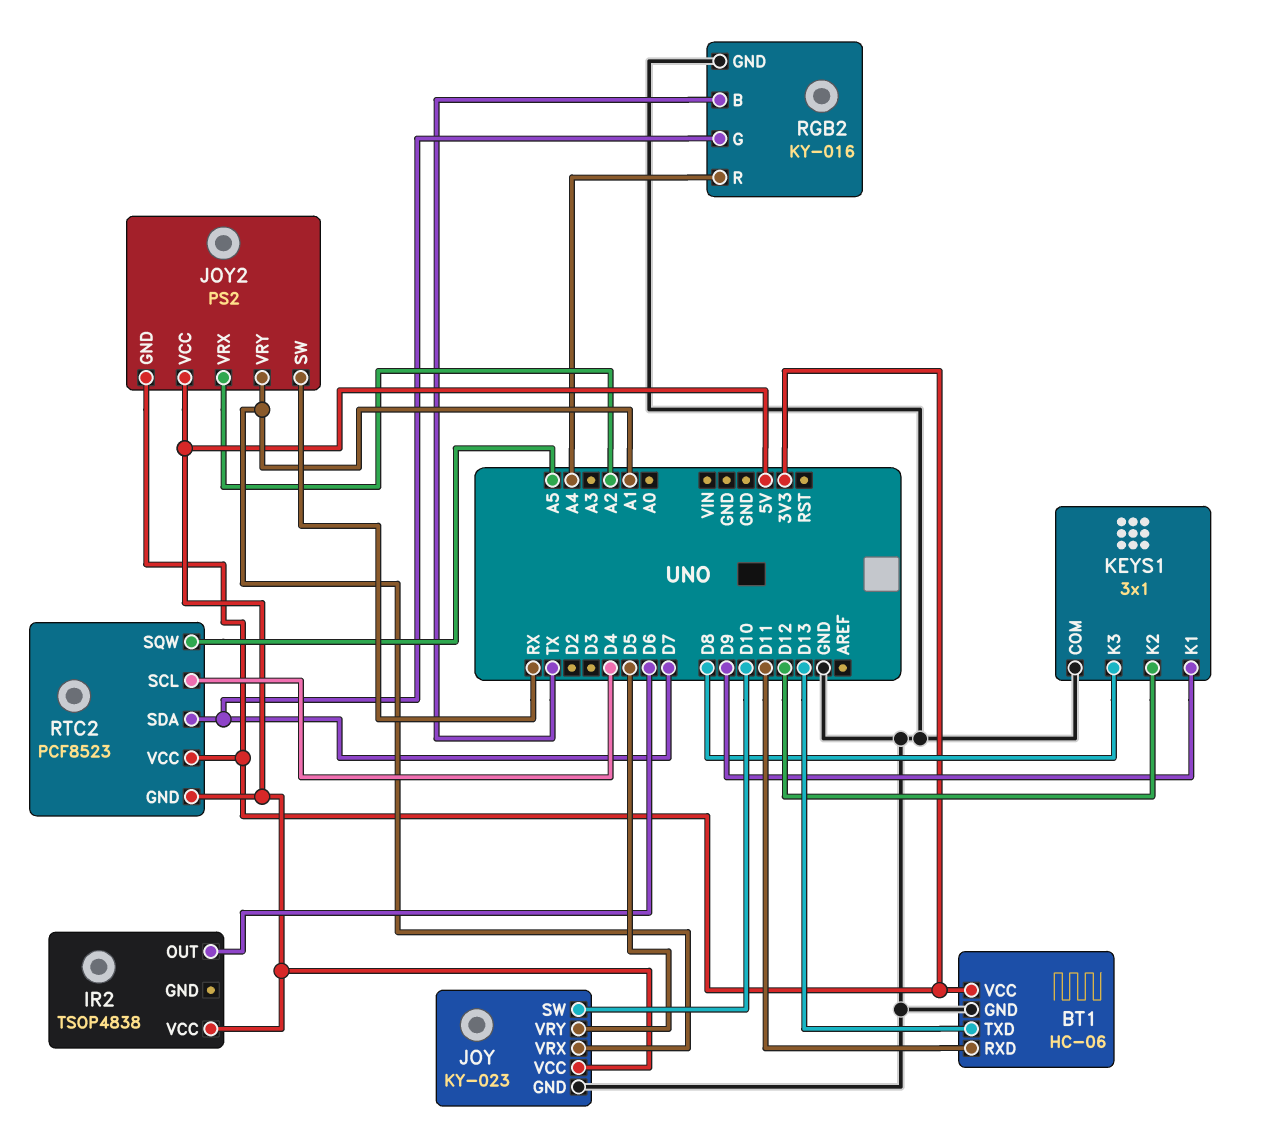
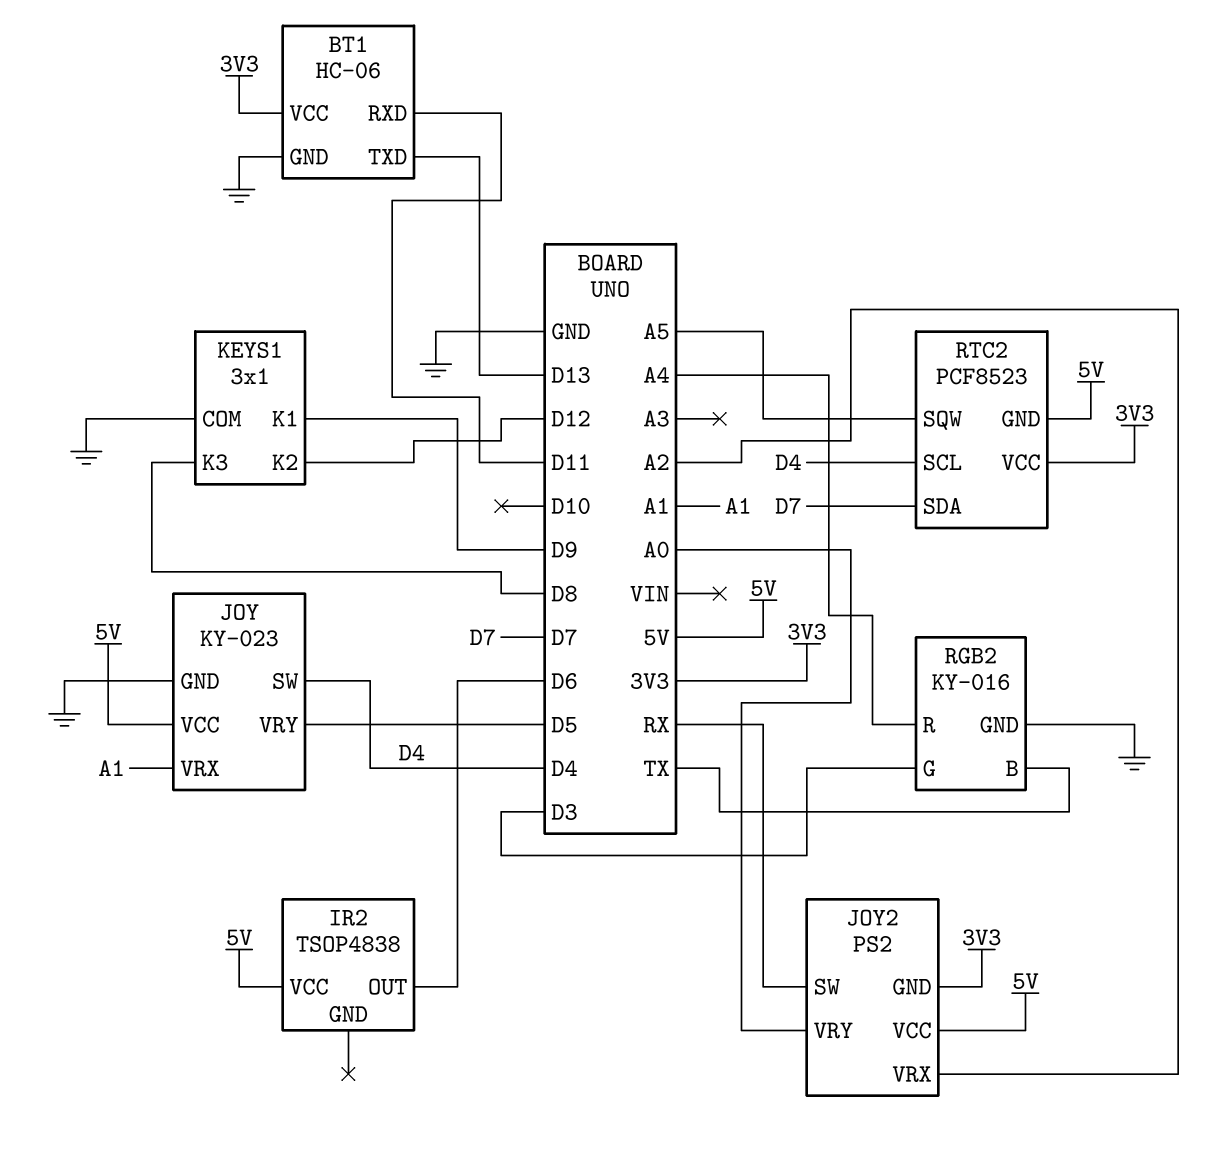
JOY pin SW: D10 -> D4
JOY2 pin VRY: A1 -> A0
RGB2 pin G: D7 -> D3

